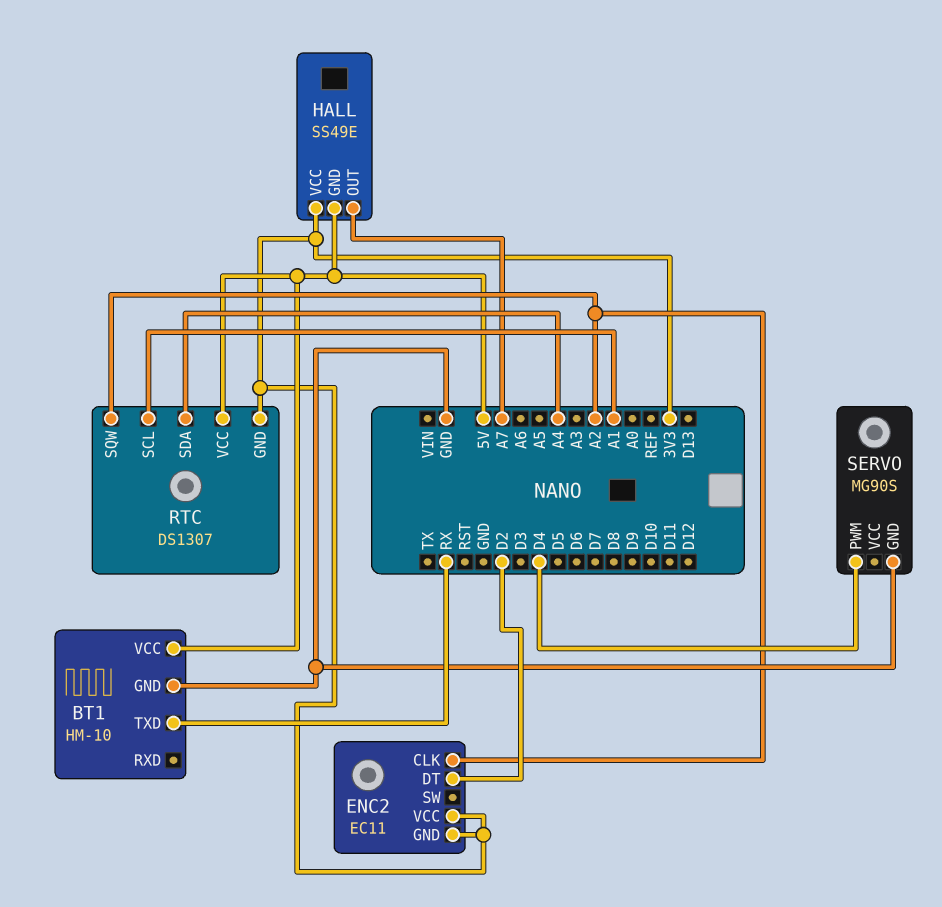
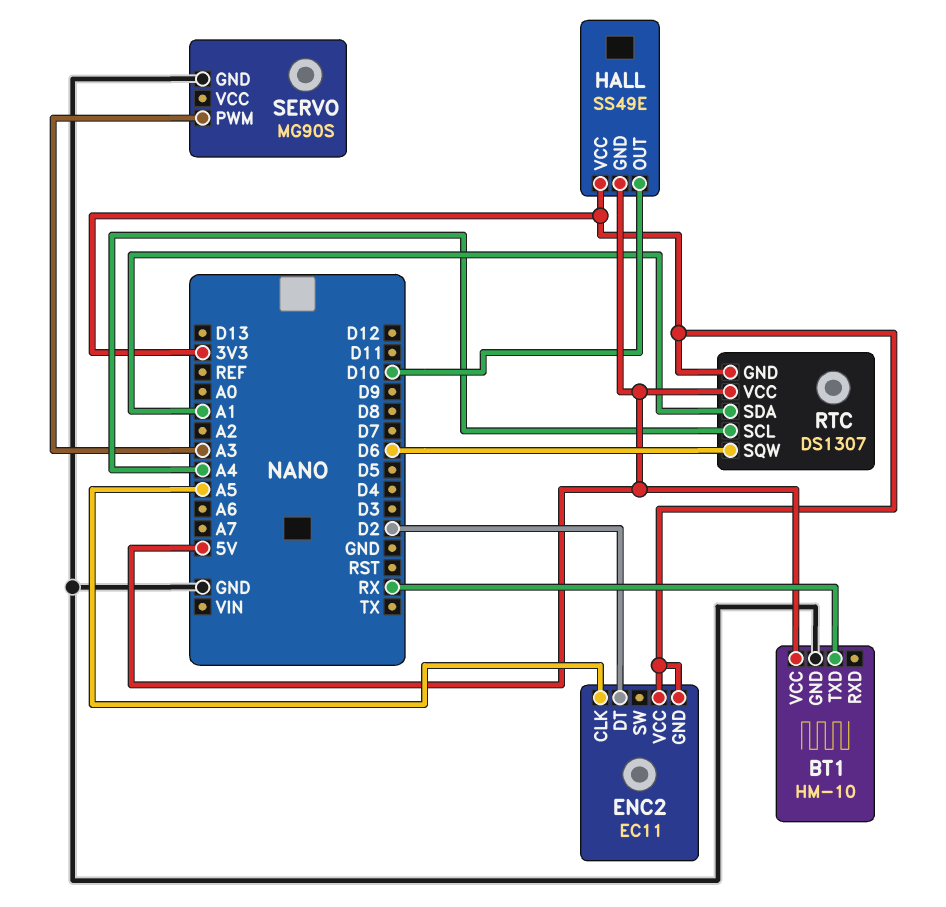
ENC2 pin CLK: A2 -> A5
HALL pin OUT: A7 -> D10
RTC pin SCL: A1 -> A4
RTC pin SDA: A4 -> A1
RTC pin SQW: A2 -> D6
SERVO pin PWM: D4 -> A3

